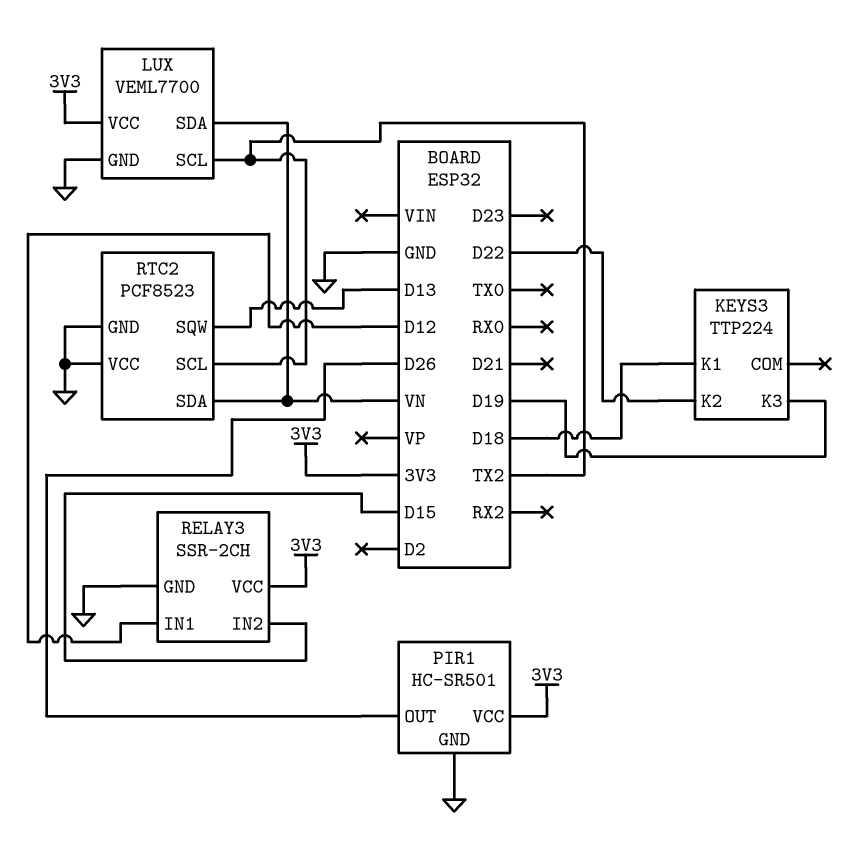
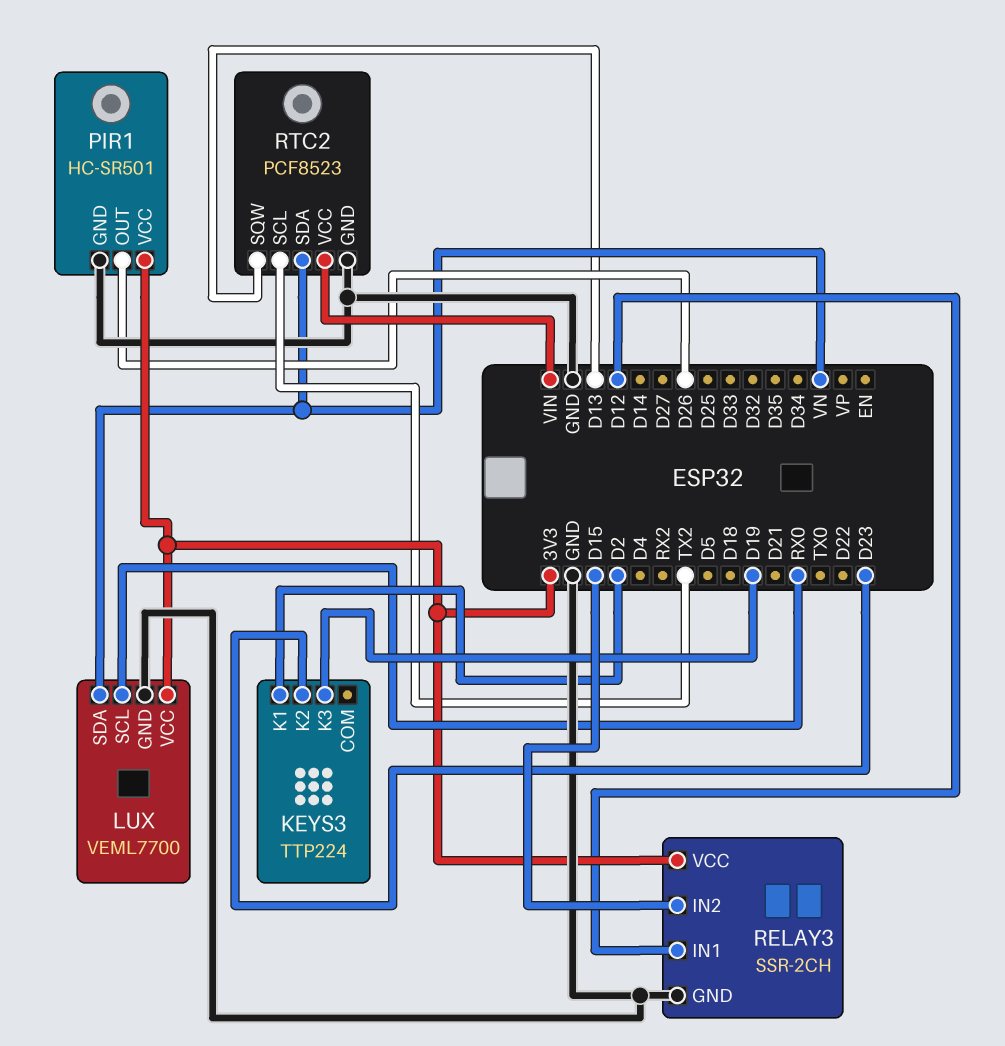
KEYS3 pin K1: D18 -> D2
KEYS3 pin K2: D22 -> D23
LUX pin SCL: TX2 -> RX0
RTC2 pin VCC: GND -> VIN

